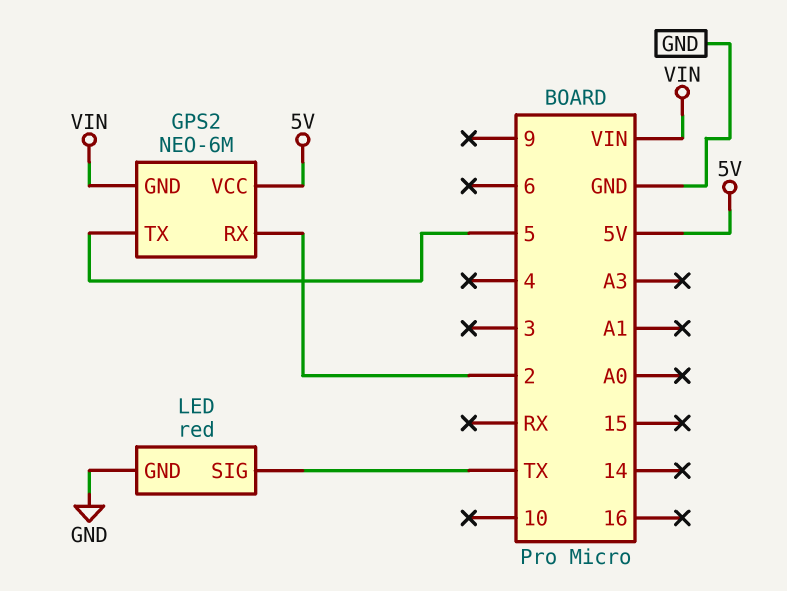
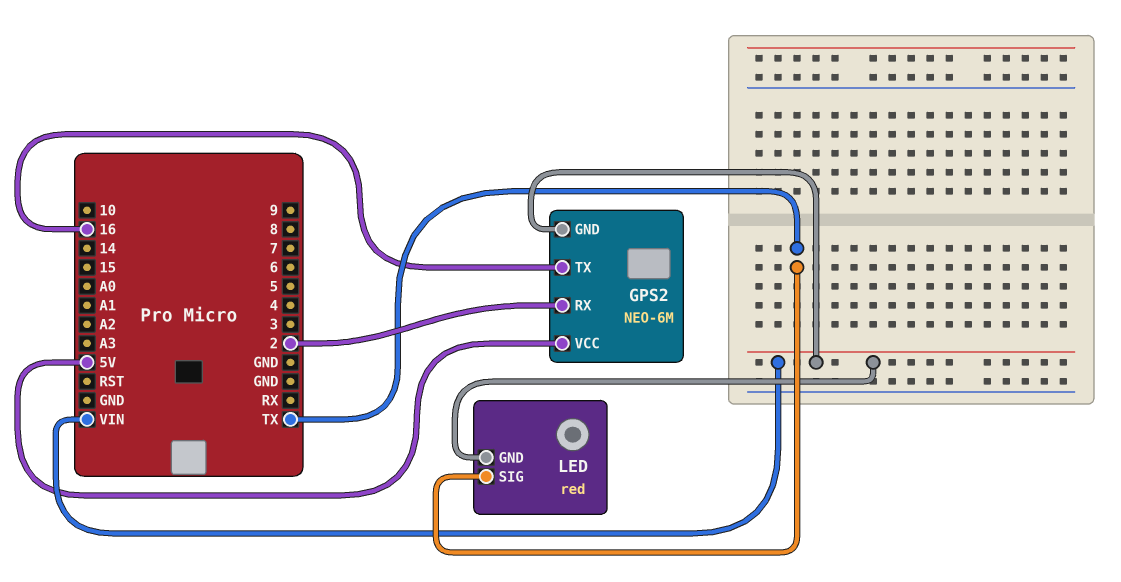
GPS2 pin TX: 5 -> 16
LED pin GND: GND -> VIN

